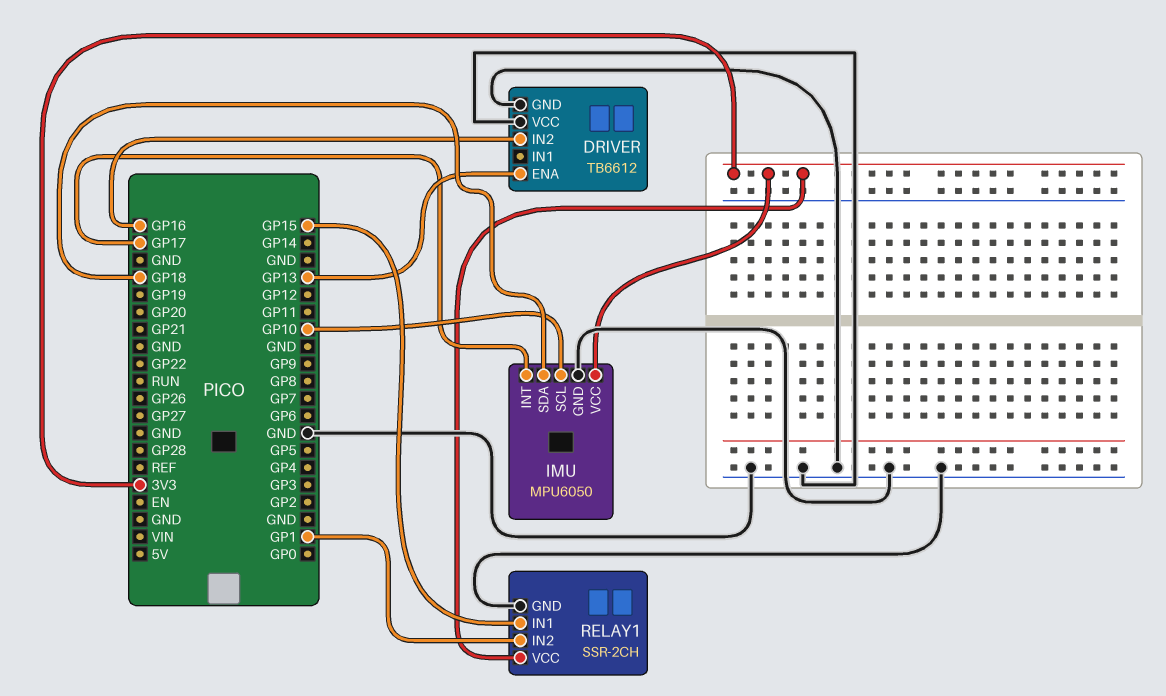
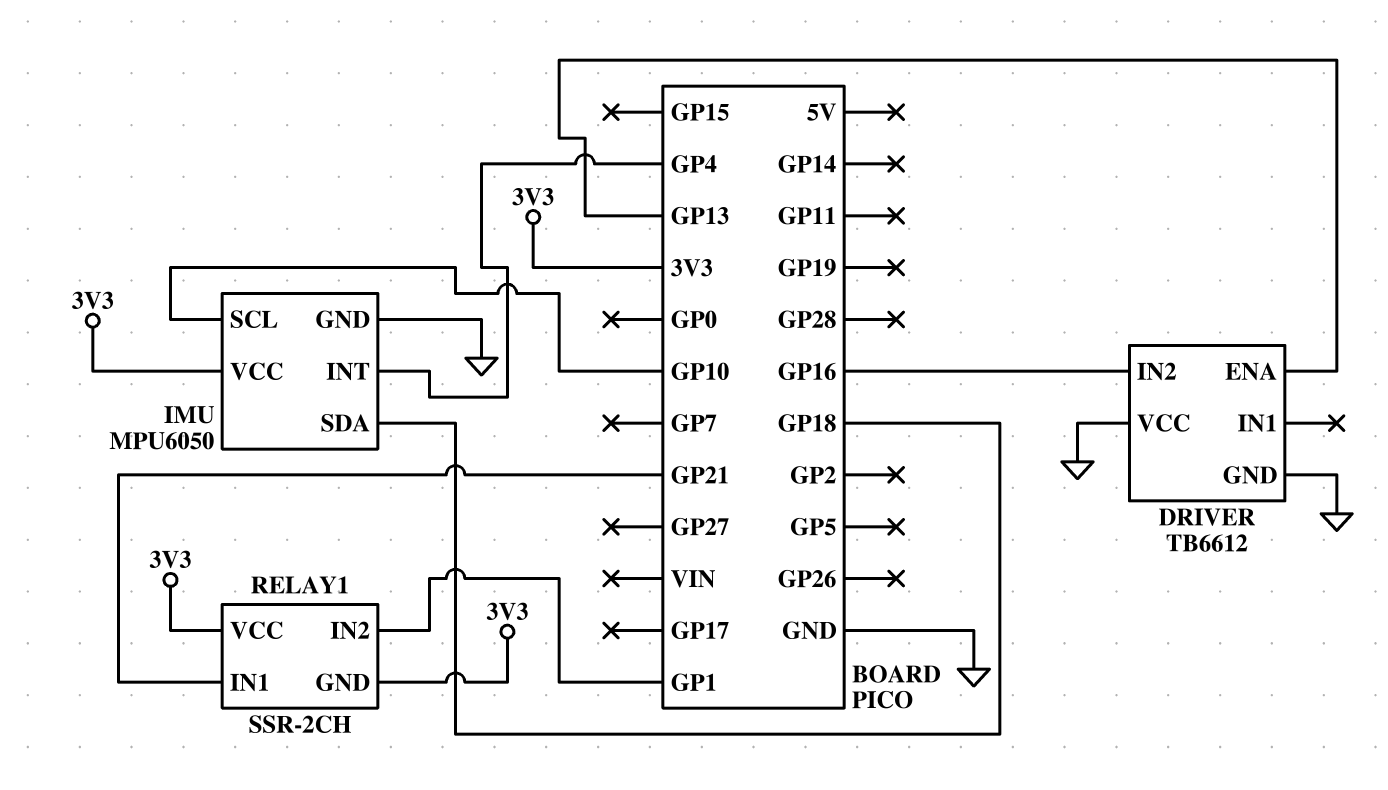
IMU pin INT: GP17 -> GP4
RELAY1 pin GND: GND -> 3V3
RELAY1 pin IN1: GP15 -> GP21

